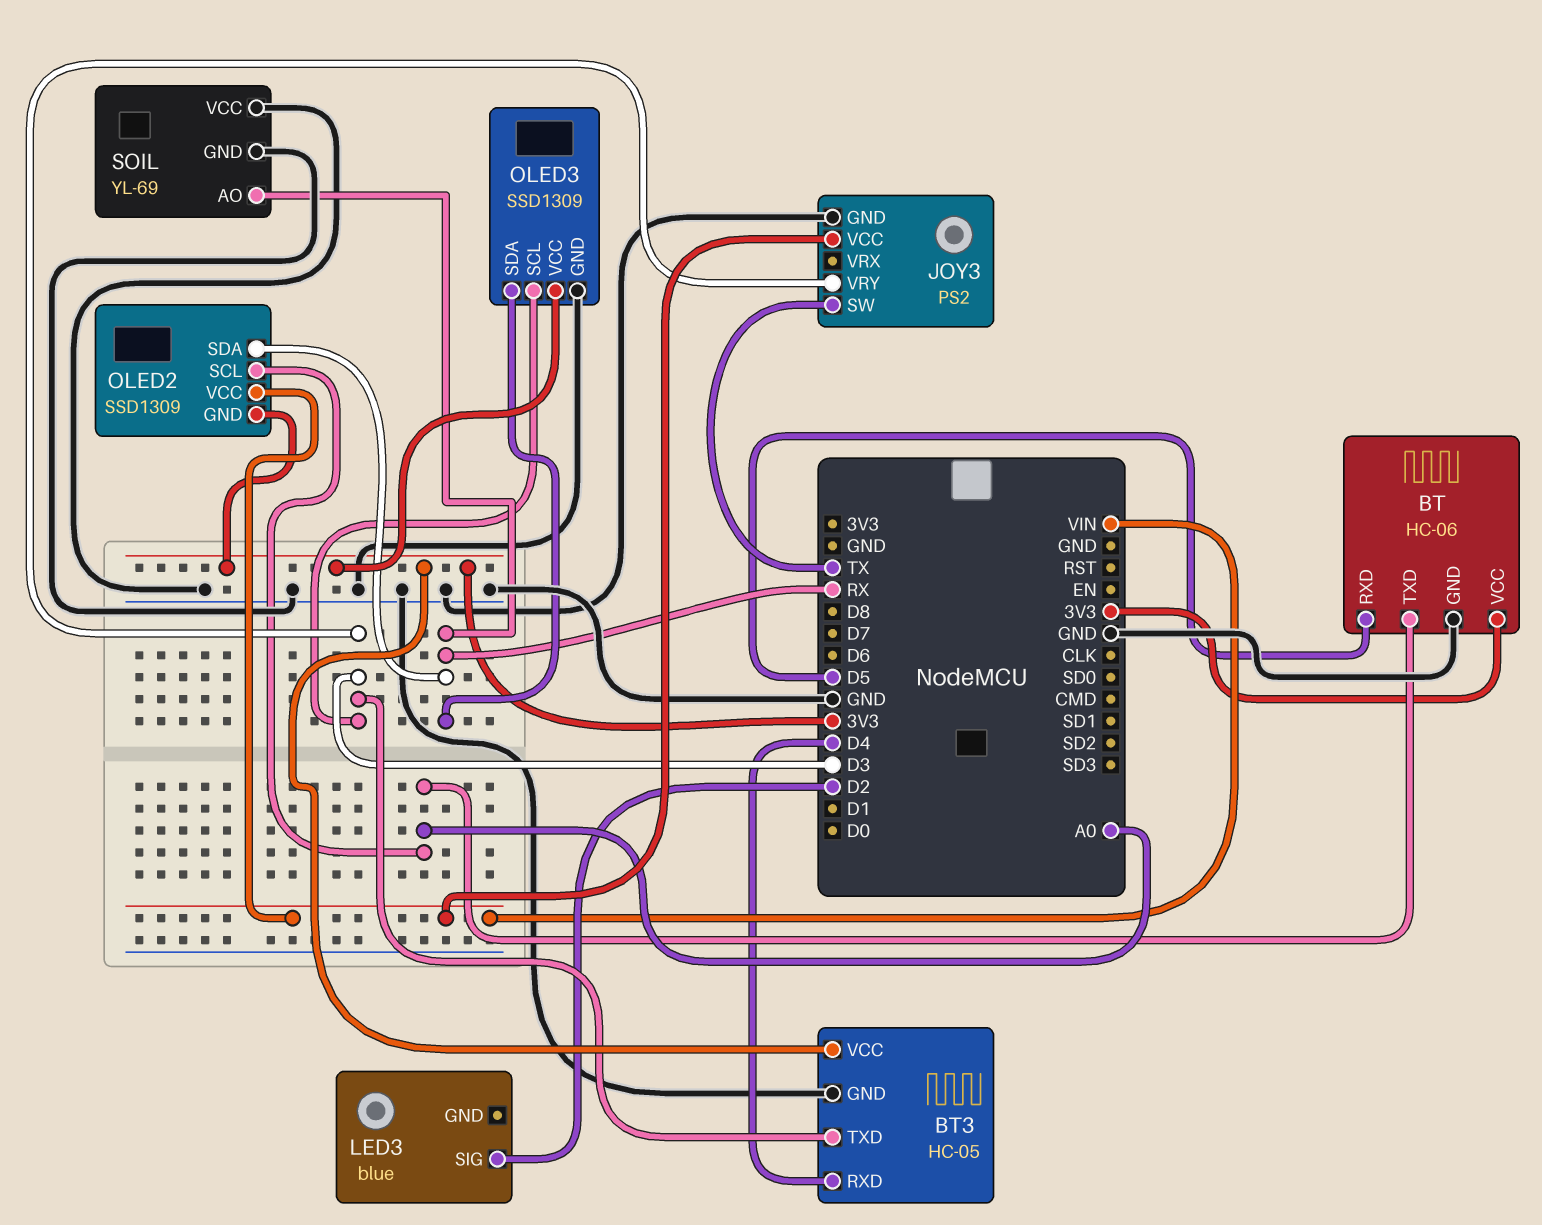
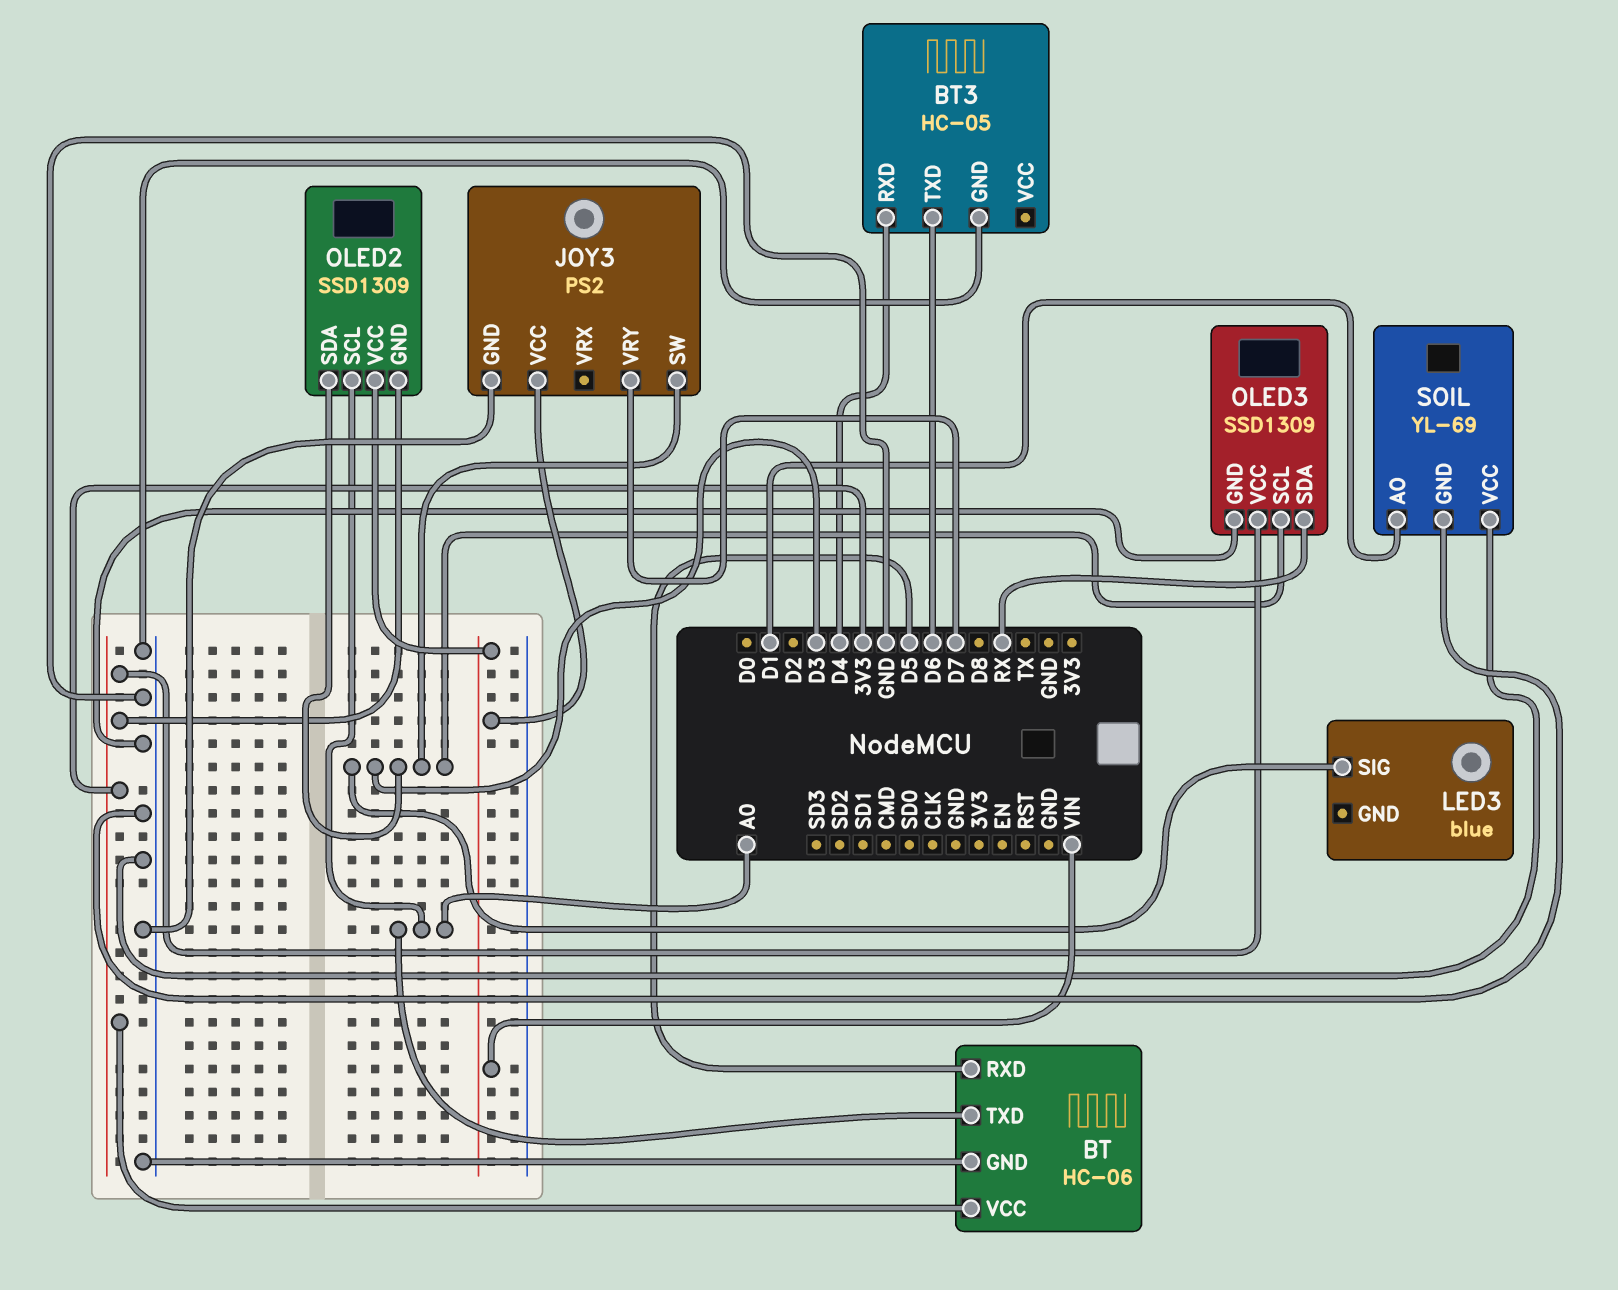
BT3 pin TXD: D3 -> D6
BT3 pin VCC: 3V3 -> none
JOY3 pin SW: TX -> D3
JOY3 pin VRY: D3 -> D7
LED3 pin SIG: D2 -> D3
OLED2 pin SDA: RX -> D3
SOIL pin AO: RX -> D1

